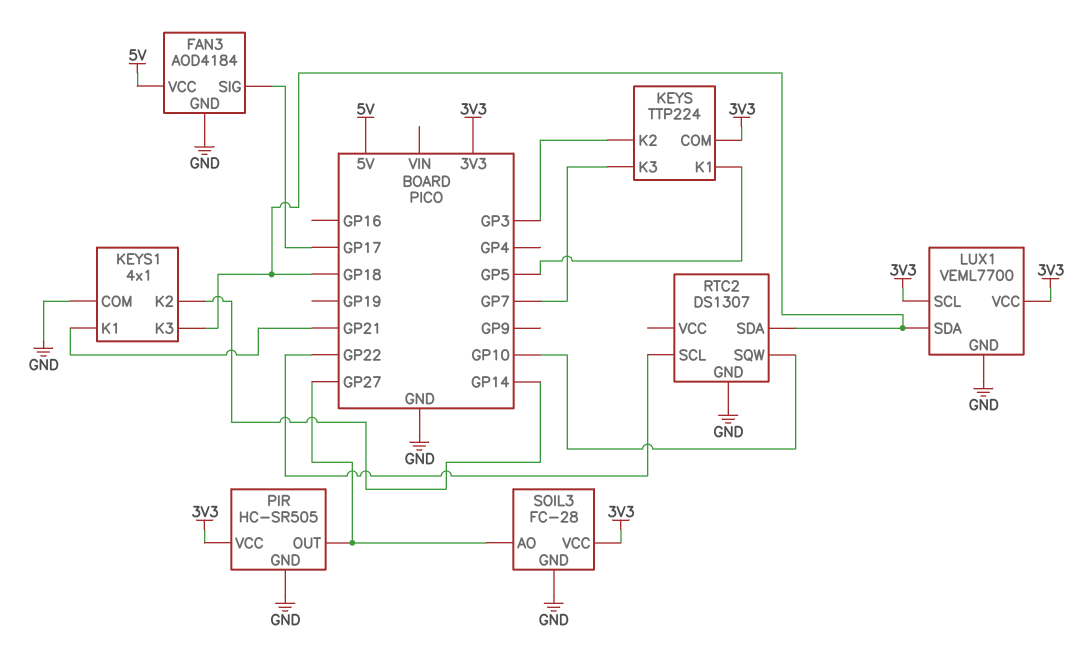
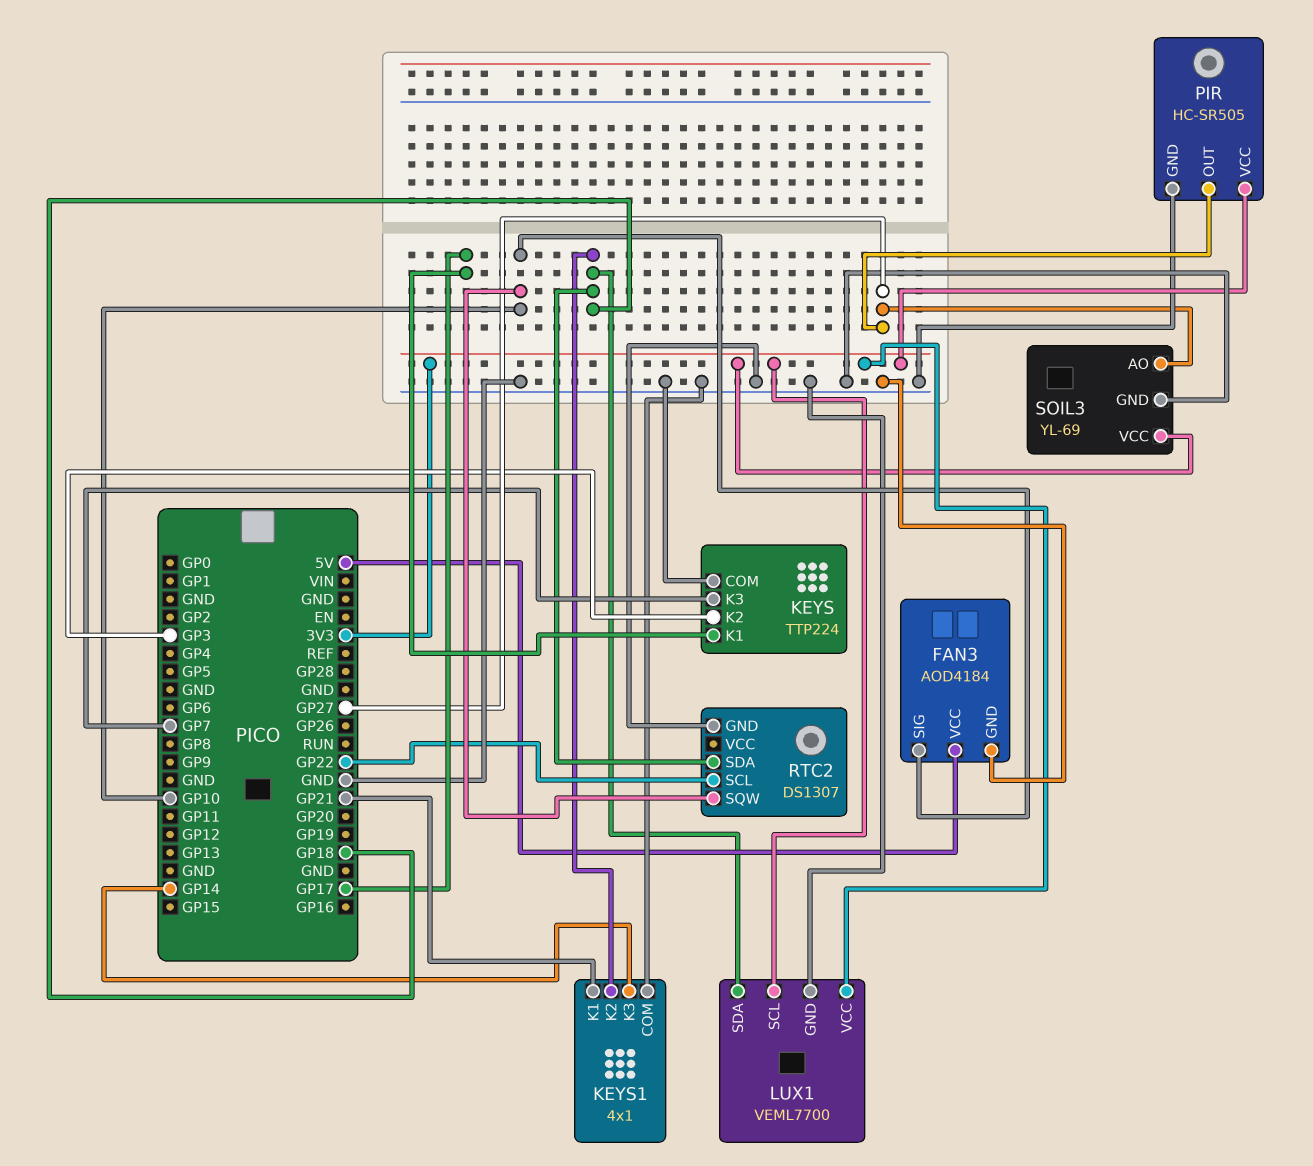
FAN3 pin SIG: GP17 -> GP10
KEYS pin COM: 3V3 -> GND
KEYS pin K1: GP5 -> GP17
KEYS1 pin K2: GP14 -> GP18
KEYS1 pin K3: GP18 -> GP14
SOIL3: FC-28 -> YL-69

